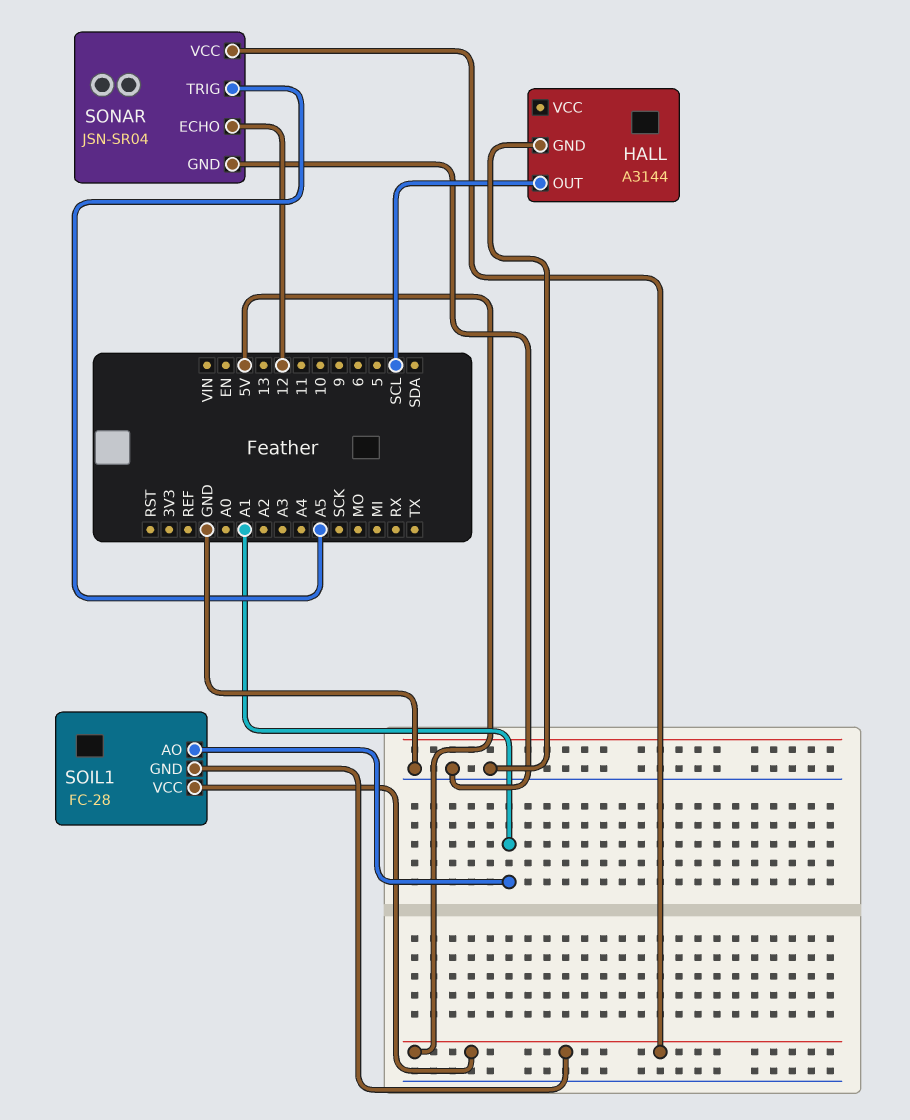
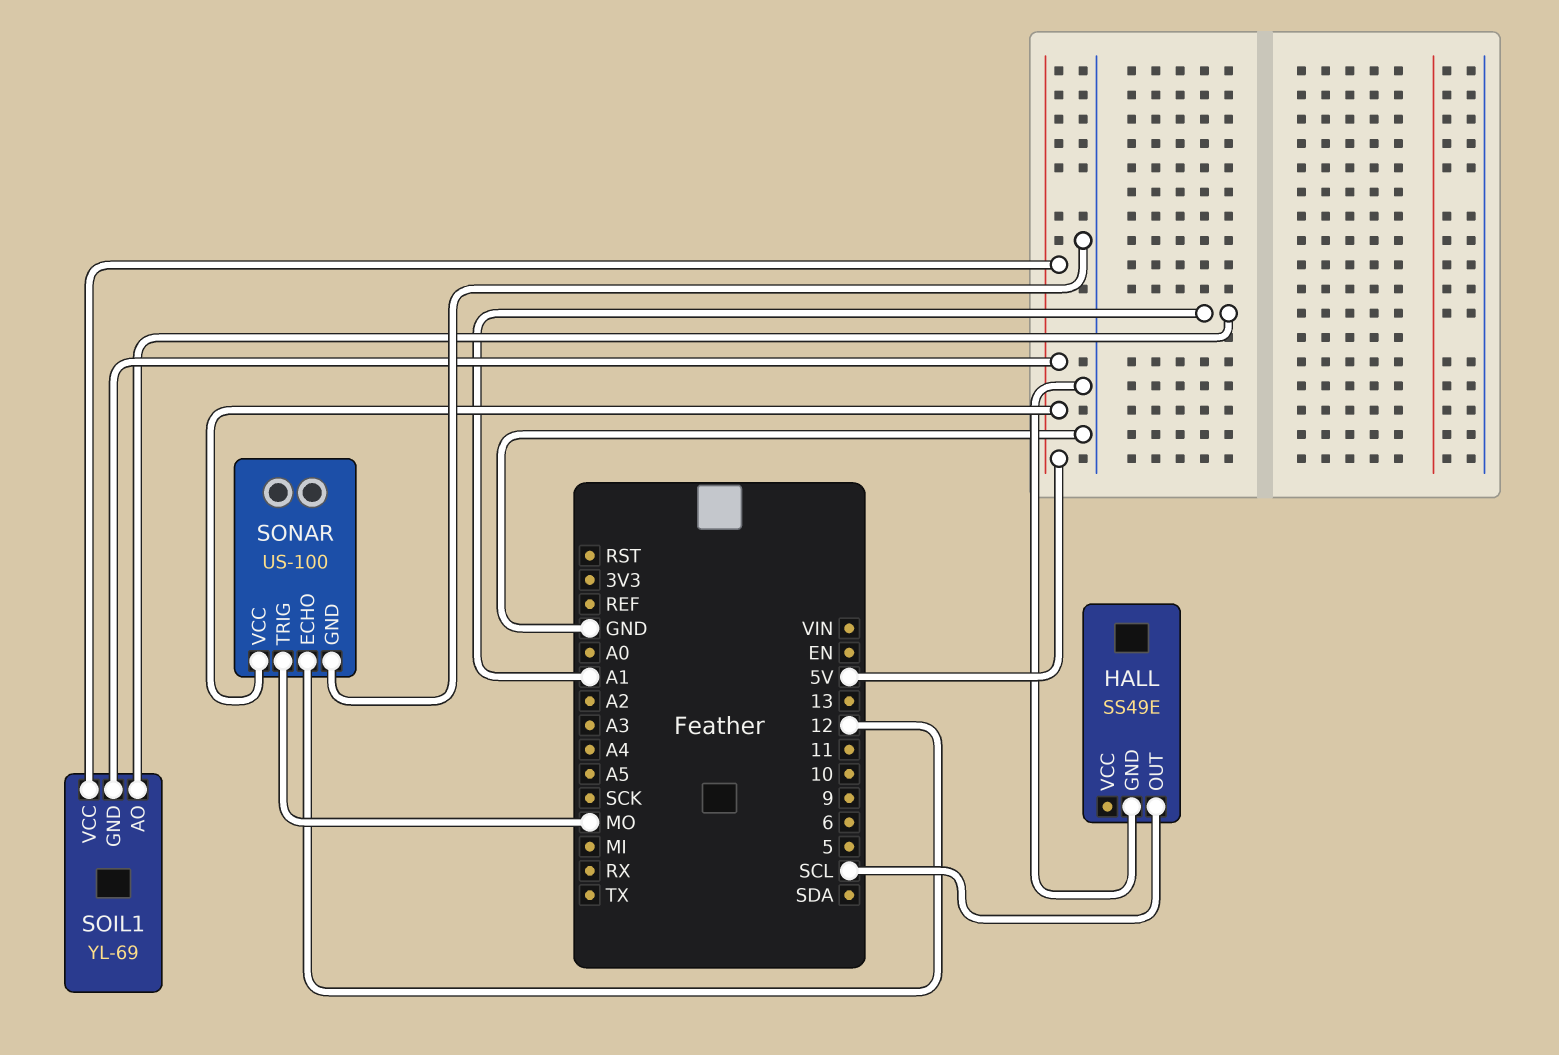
HALL: A3144 -> SS49E
SOIL1: FC-28 -> YL-69
SONAR: JSN-SR04 -> US-100
SONAR pin TRIG: A5 -> MO

